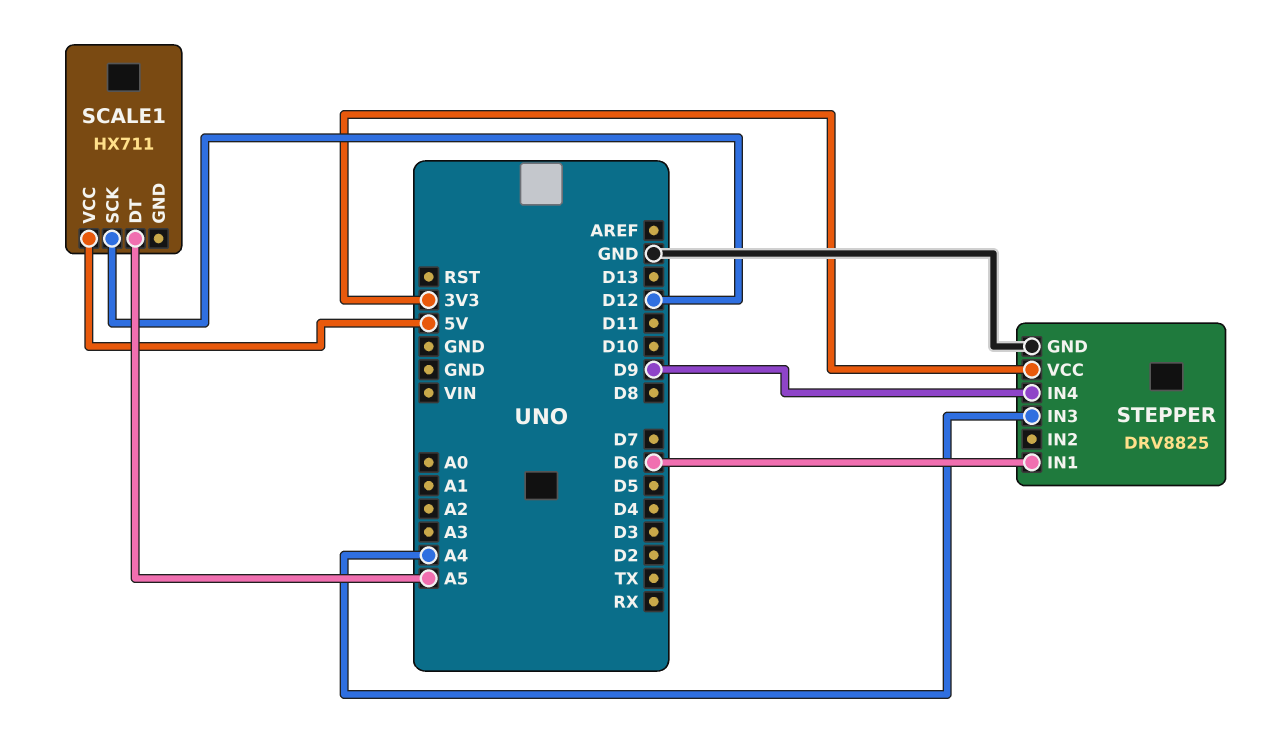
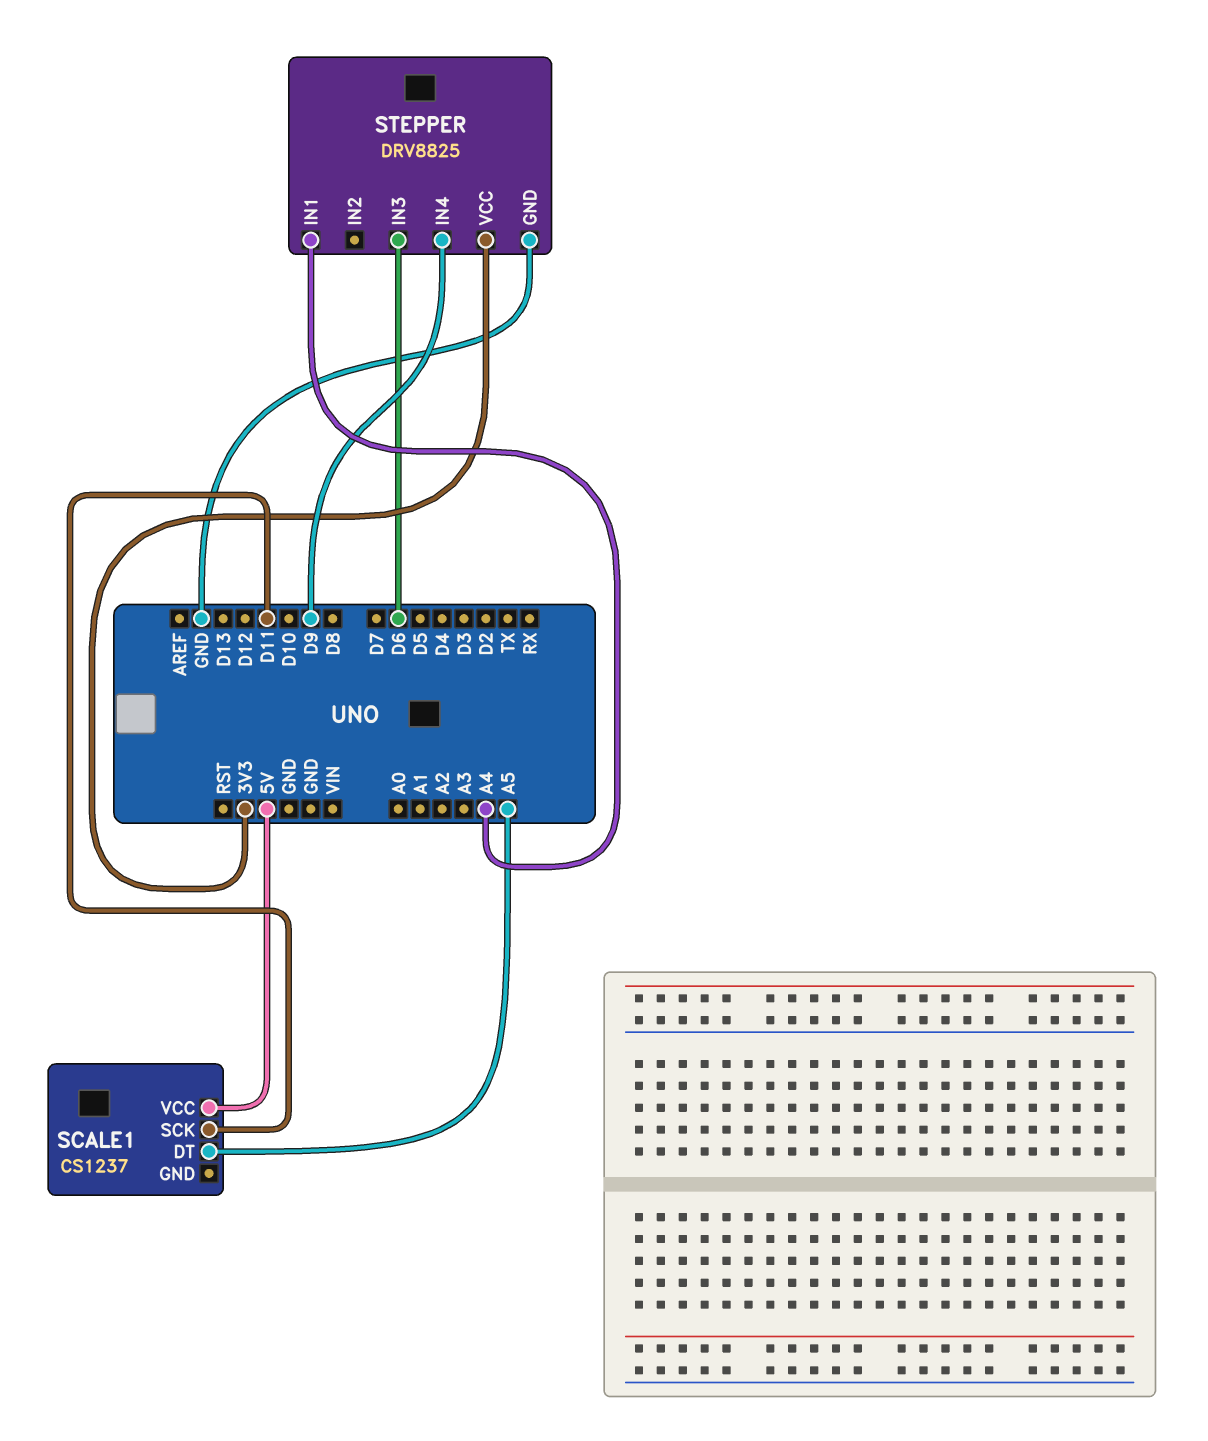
SCALE1: HX711 -> CS1237
SCALE1 pin SCK: D12 -> D11
STEPPER pin IN1: D6 -> A4
STEPPER pin IN3: A4 -> D6

